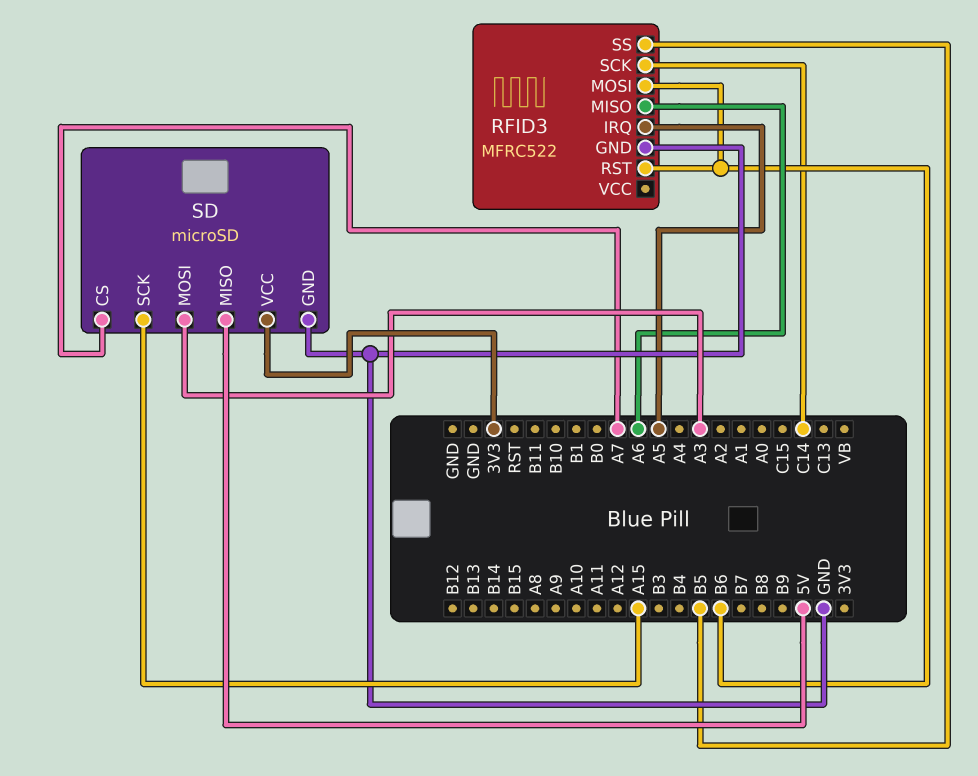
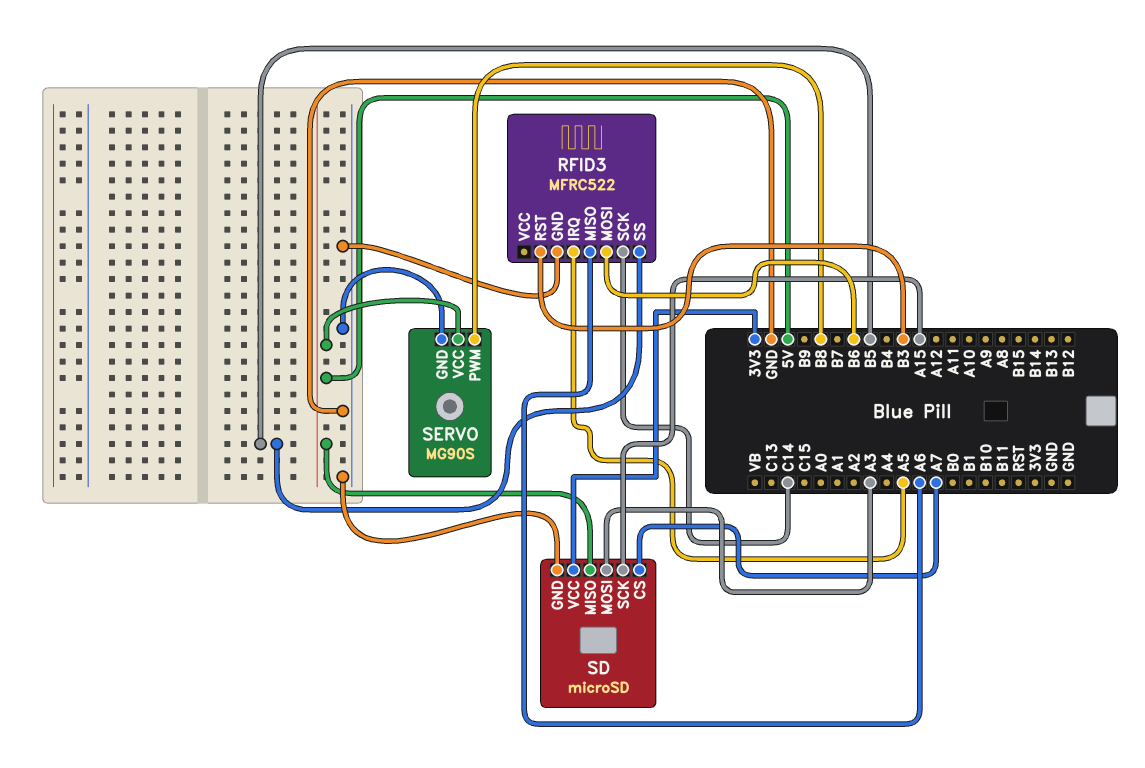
RFID3 pin RST: B6 -> B3
SERVO: none -> MG90S
SERVO pin GND: none -> GND
SERVO pin PWM: none -> B8
SERVO pin VCC: none -> 5V

